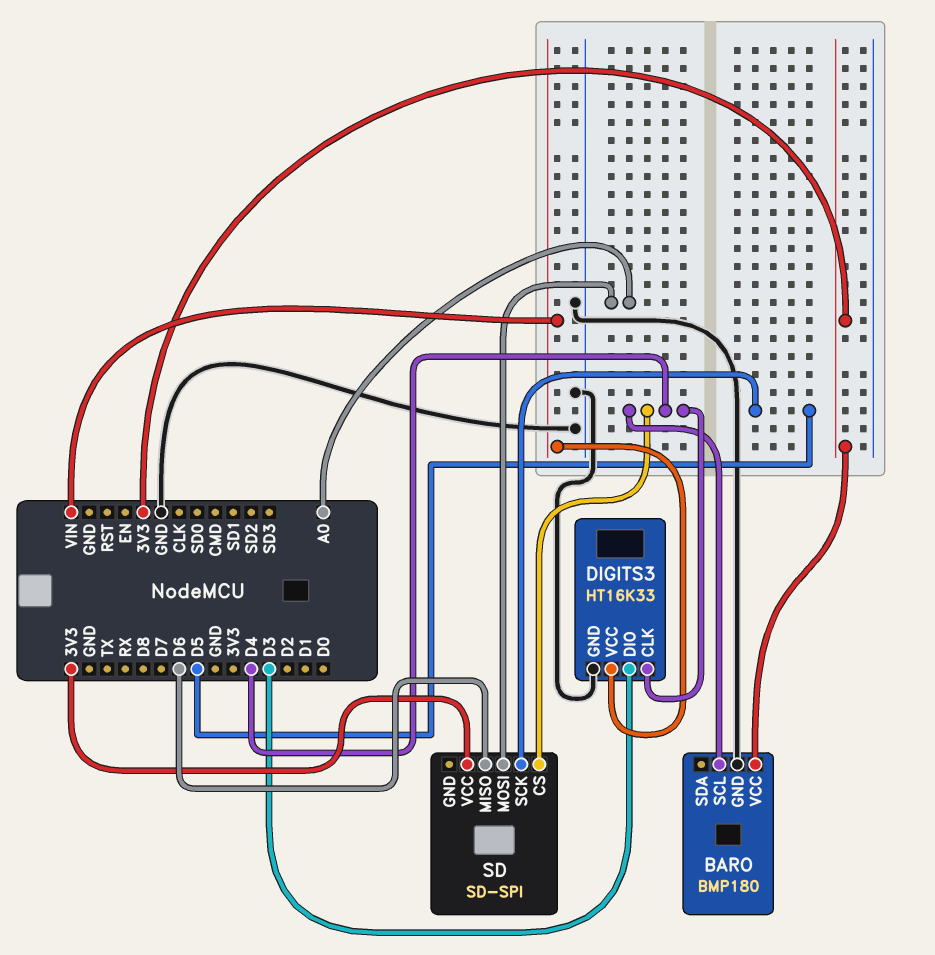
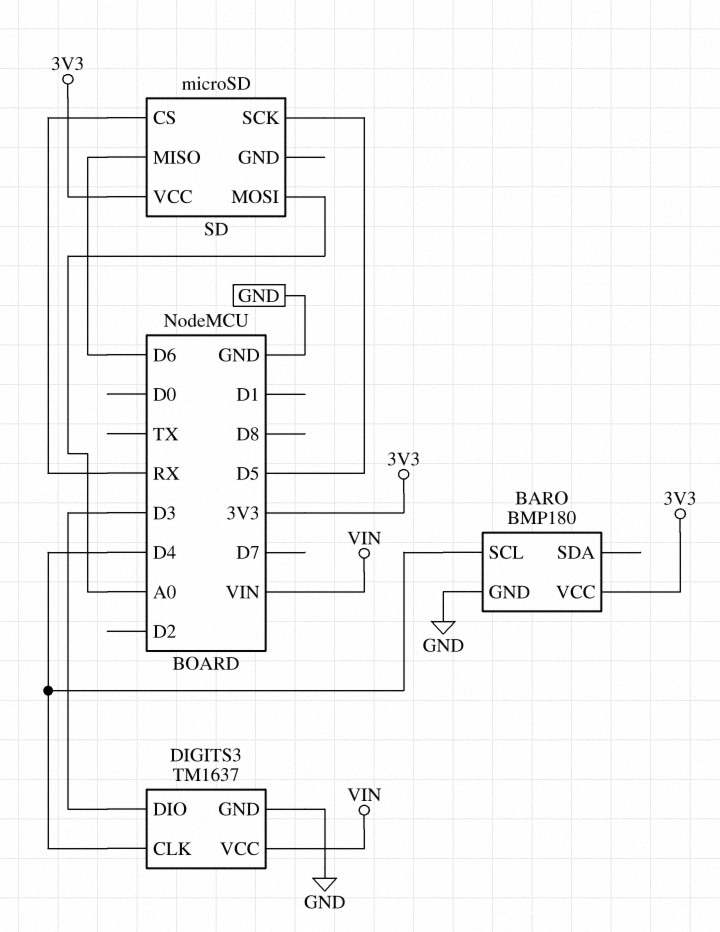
DIGITS3: HT16K33 -> TM1637
SD: SD-SPI -> microSD
SD pin CS: D4 -> RX

